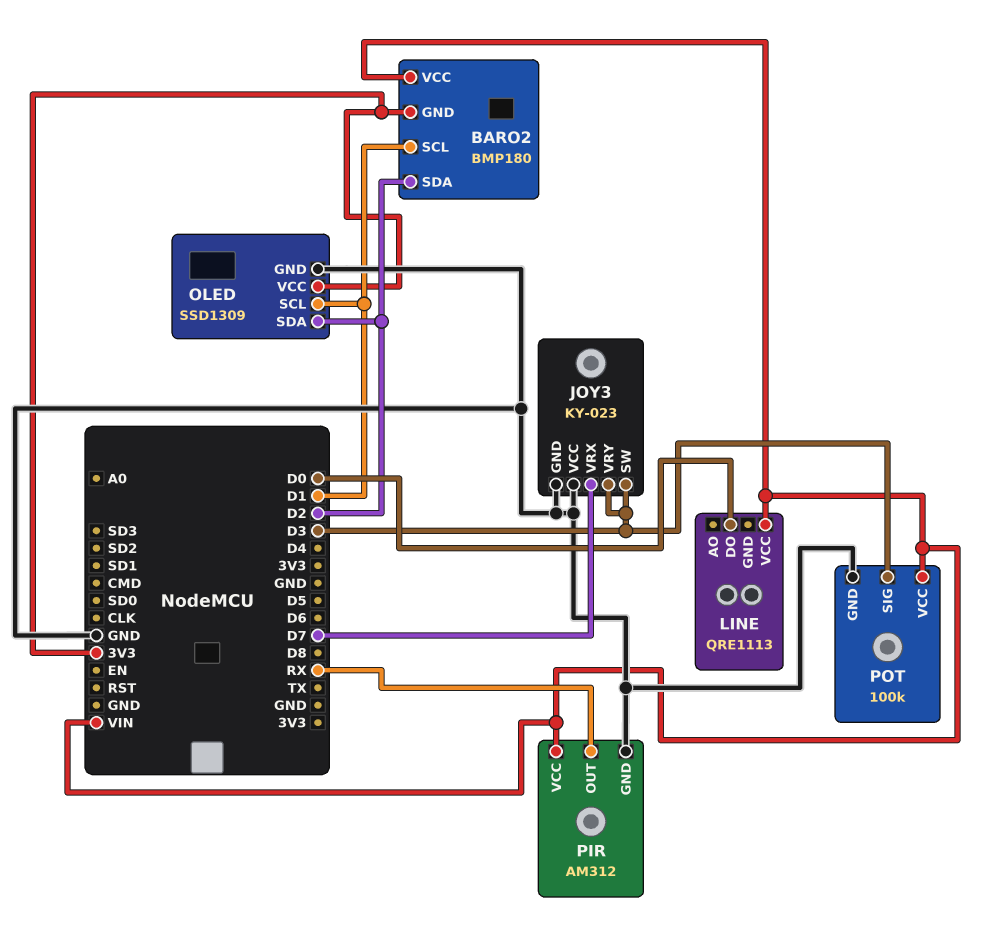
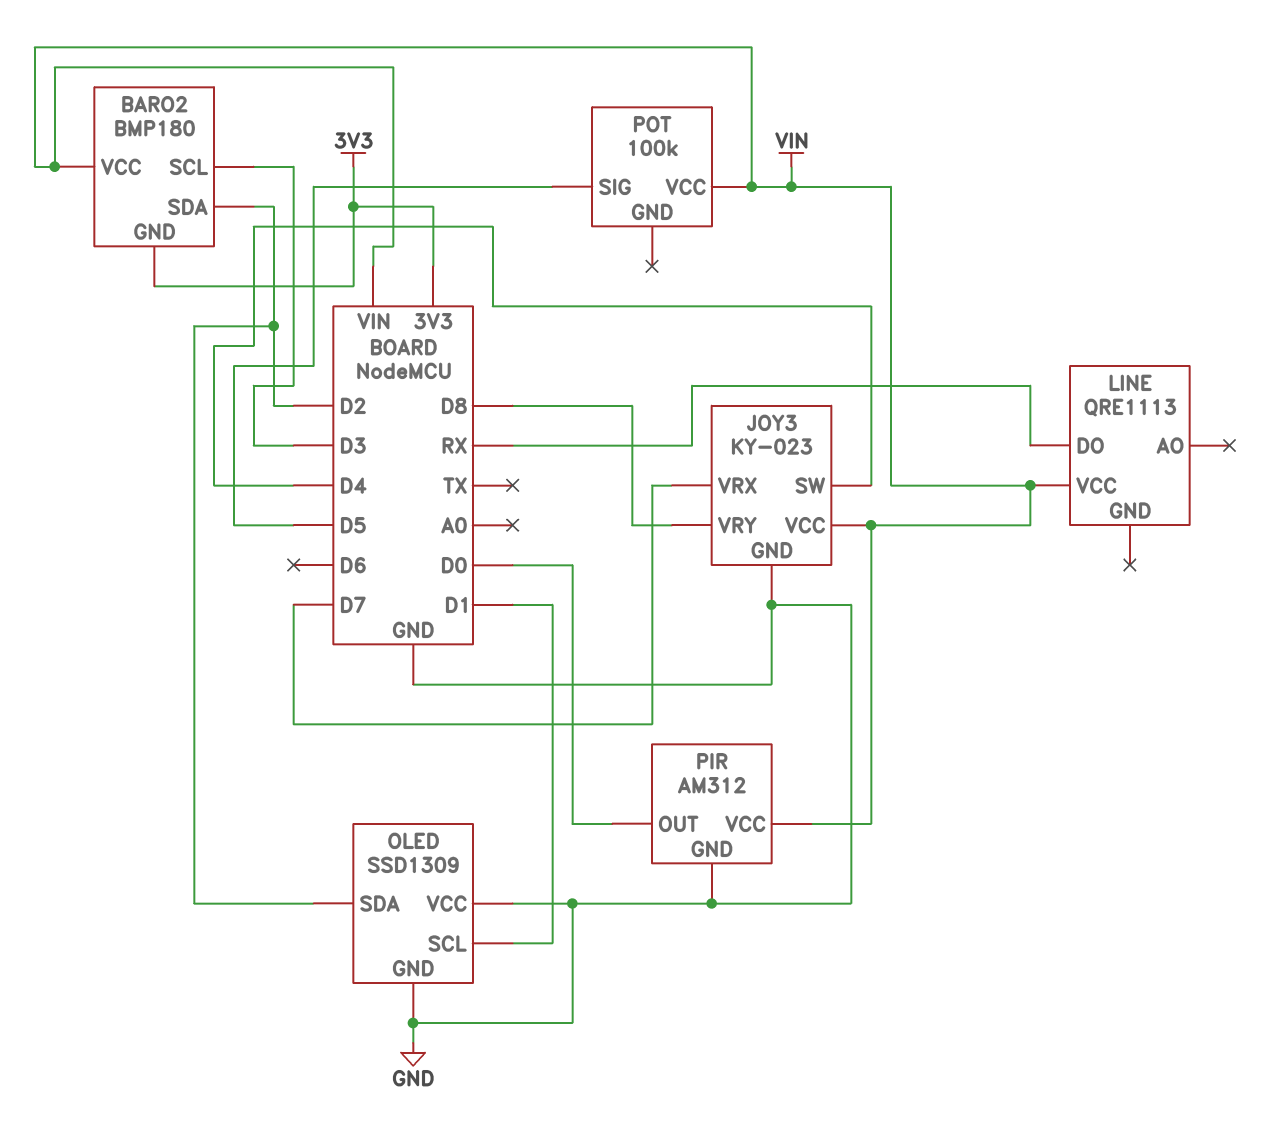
BARO2 pin SCL: D1 -> D3
JOY3 pin SW: D3 -> D4
JOY3 pin VCC: GND -> VIN
JOY3 pin VRY: D3 -> D8
LINE pin DO: D0 -> RX
OLED pin VCC: 3V3 -> GND
PIR pin OUT: RX -> D0
POT pin GND: GND -> none
POT pin SIG: D3 -> D5

